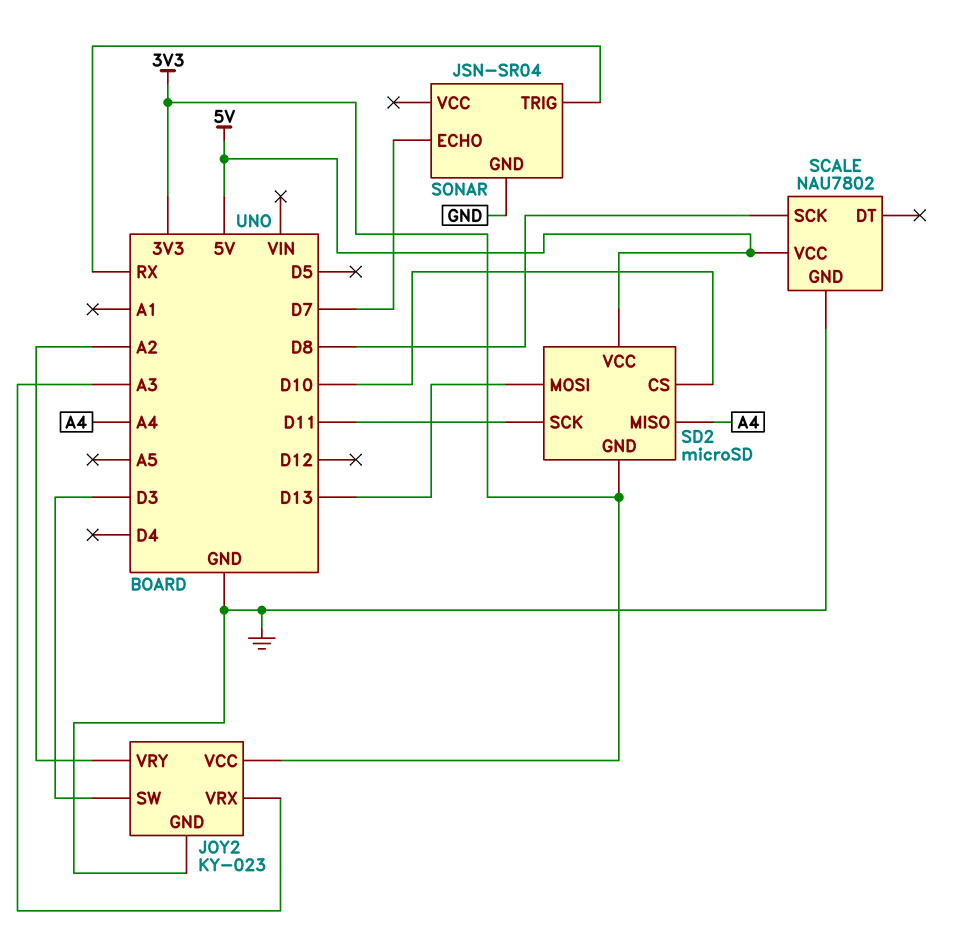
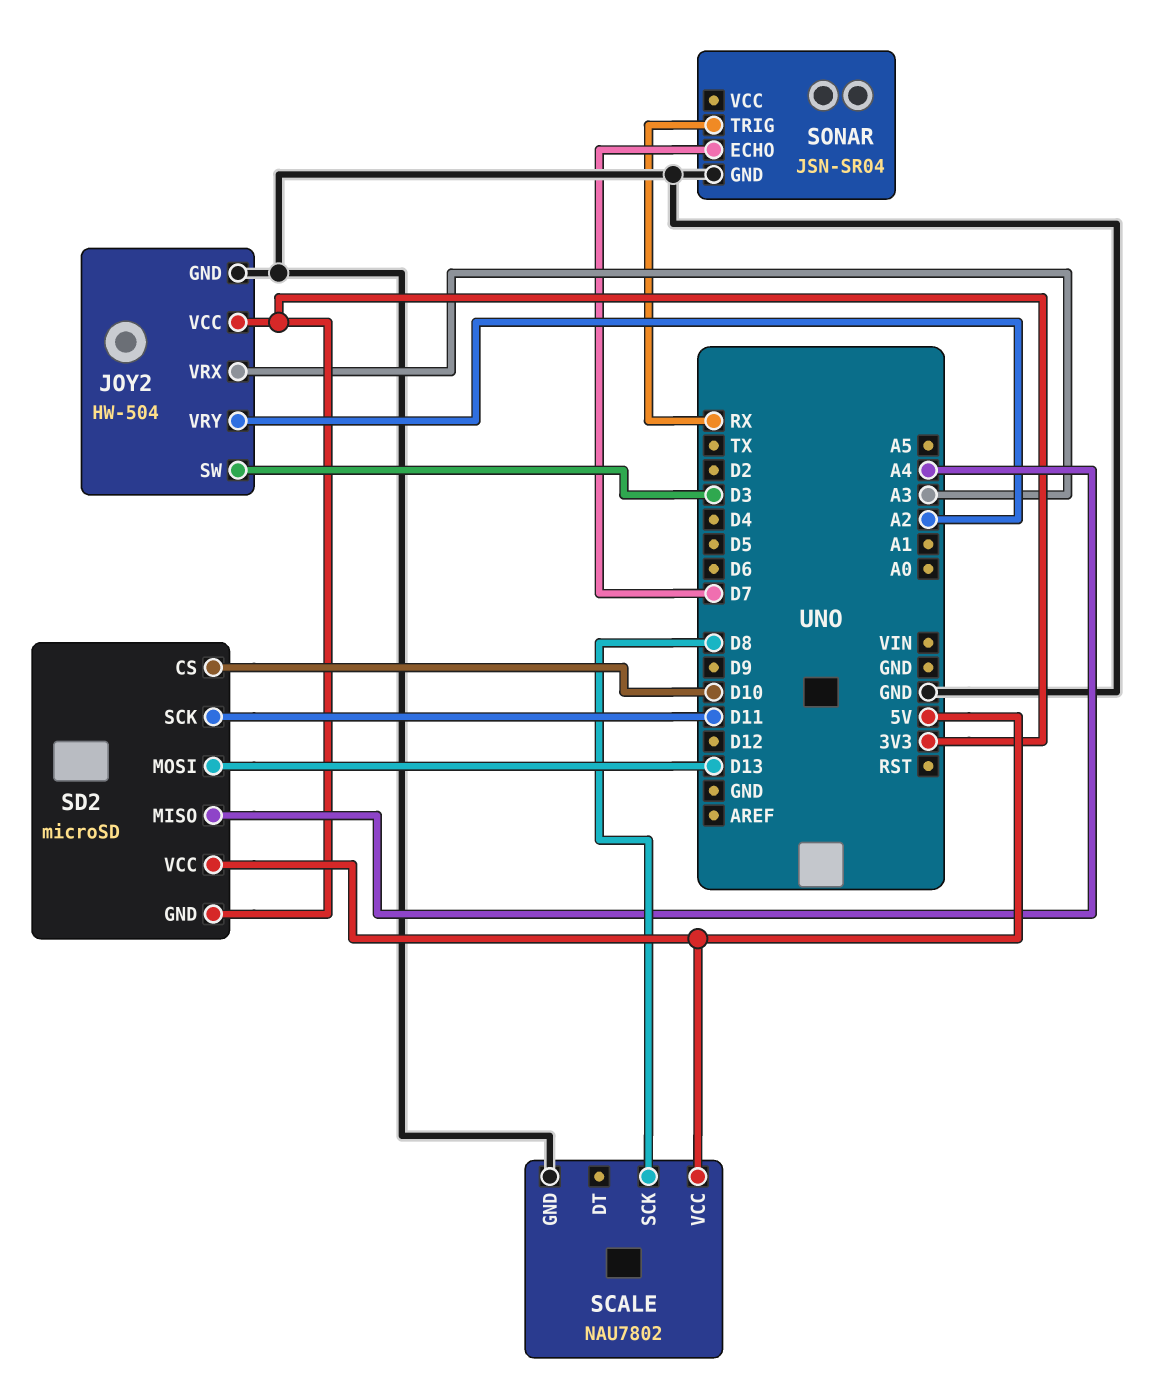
JOY2: KY-023 -> HW-504

